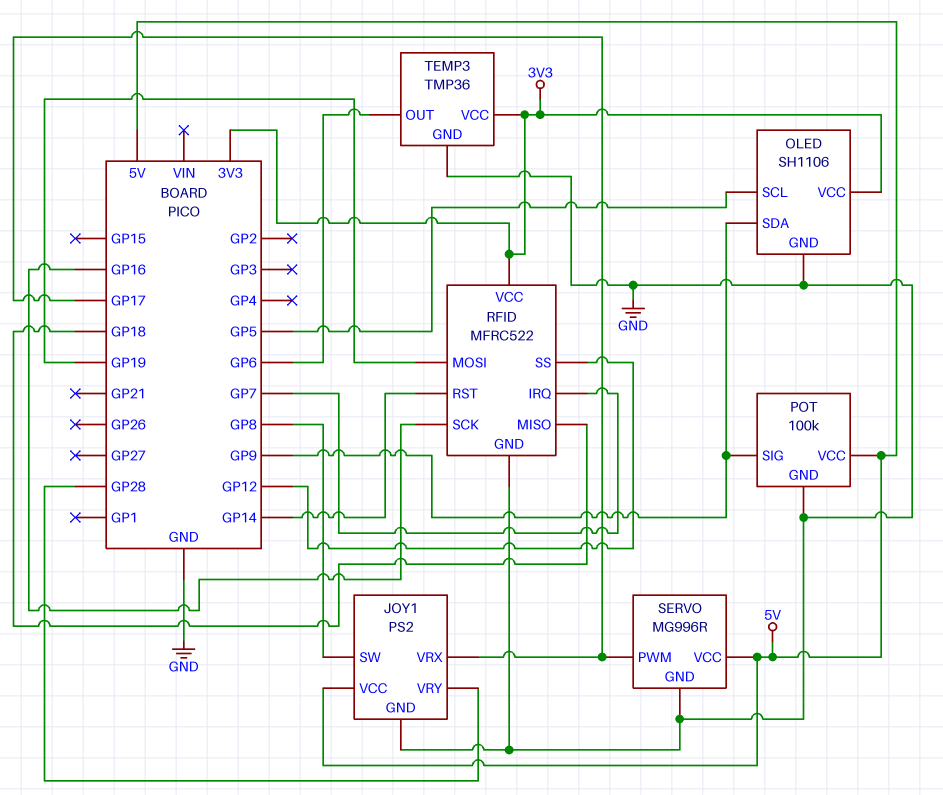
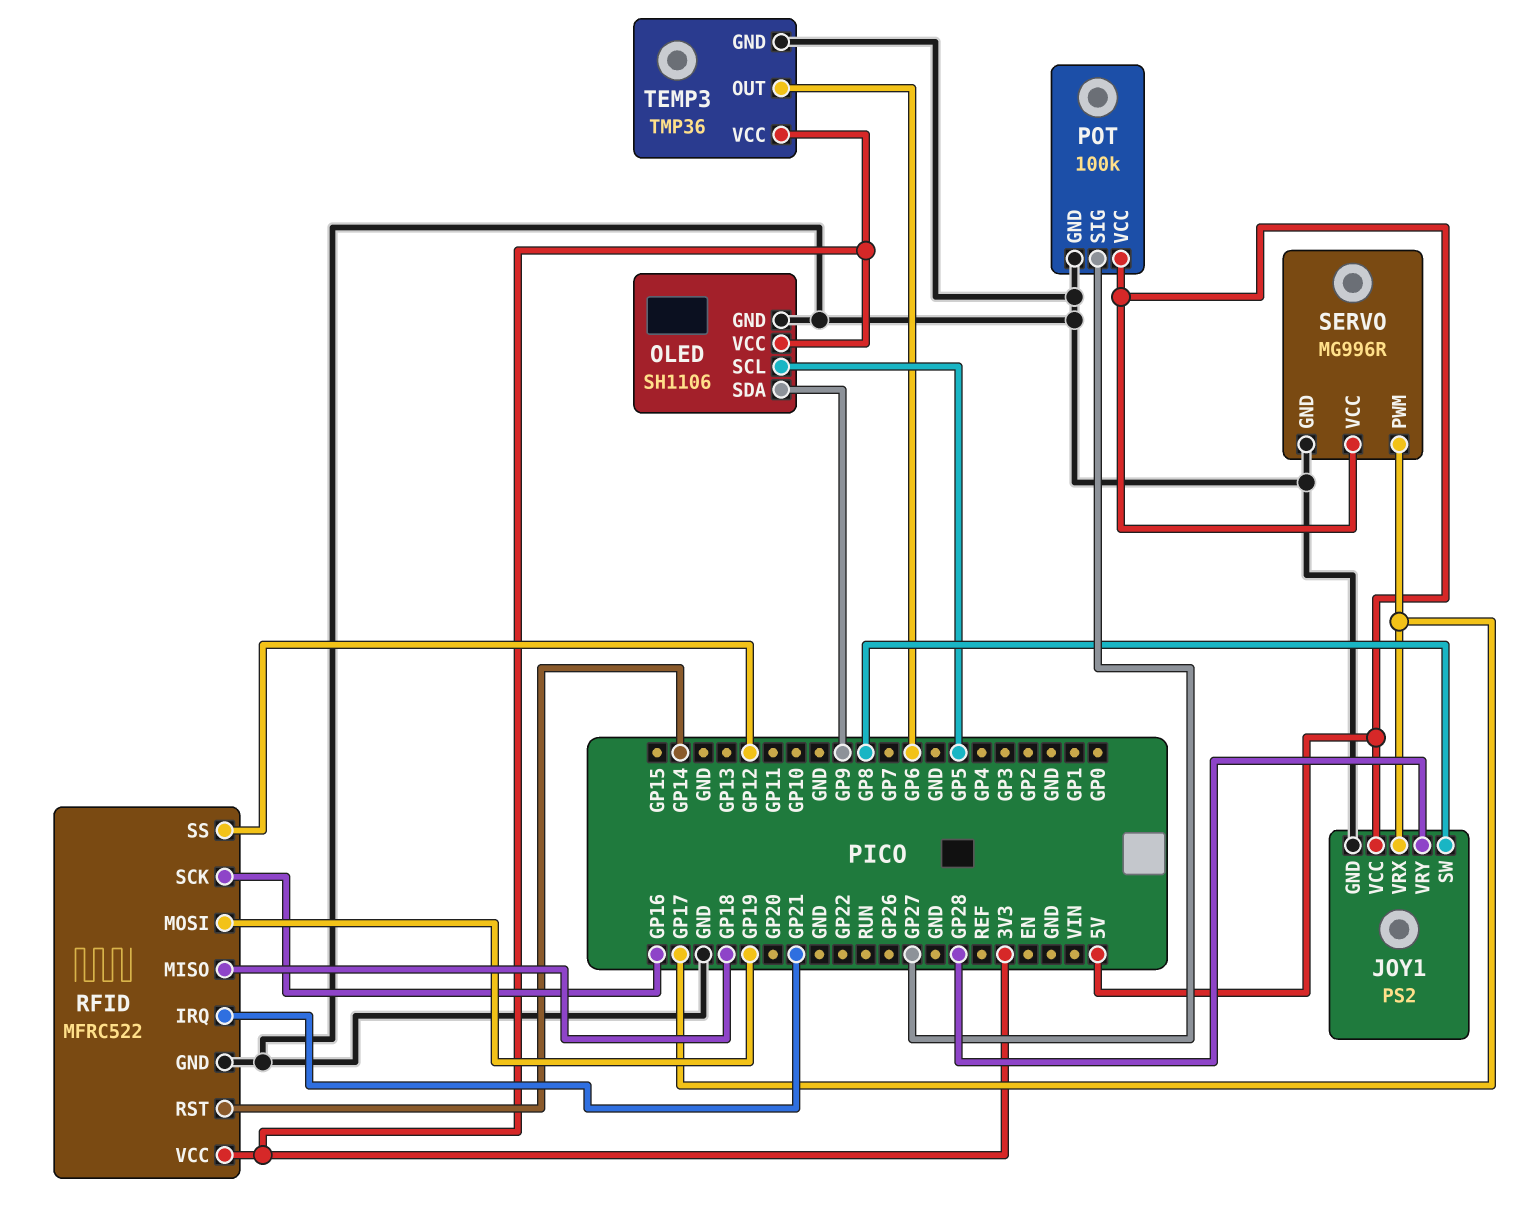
POT pin SIG: GP9 -> GP27
RFID pin IRQ: GP7 -> GP21

